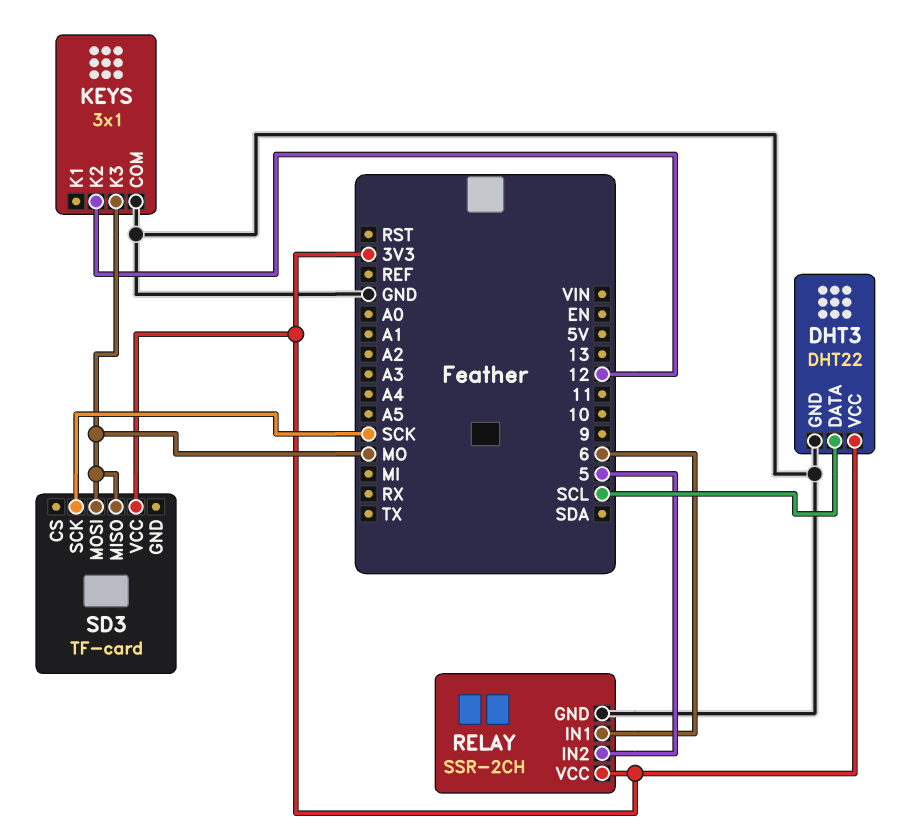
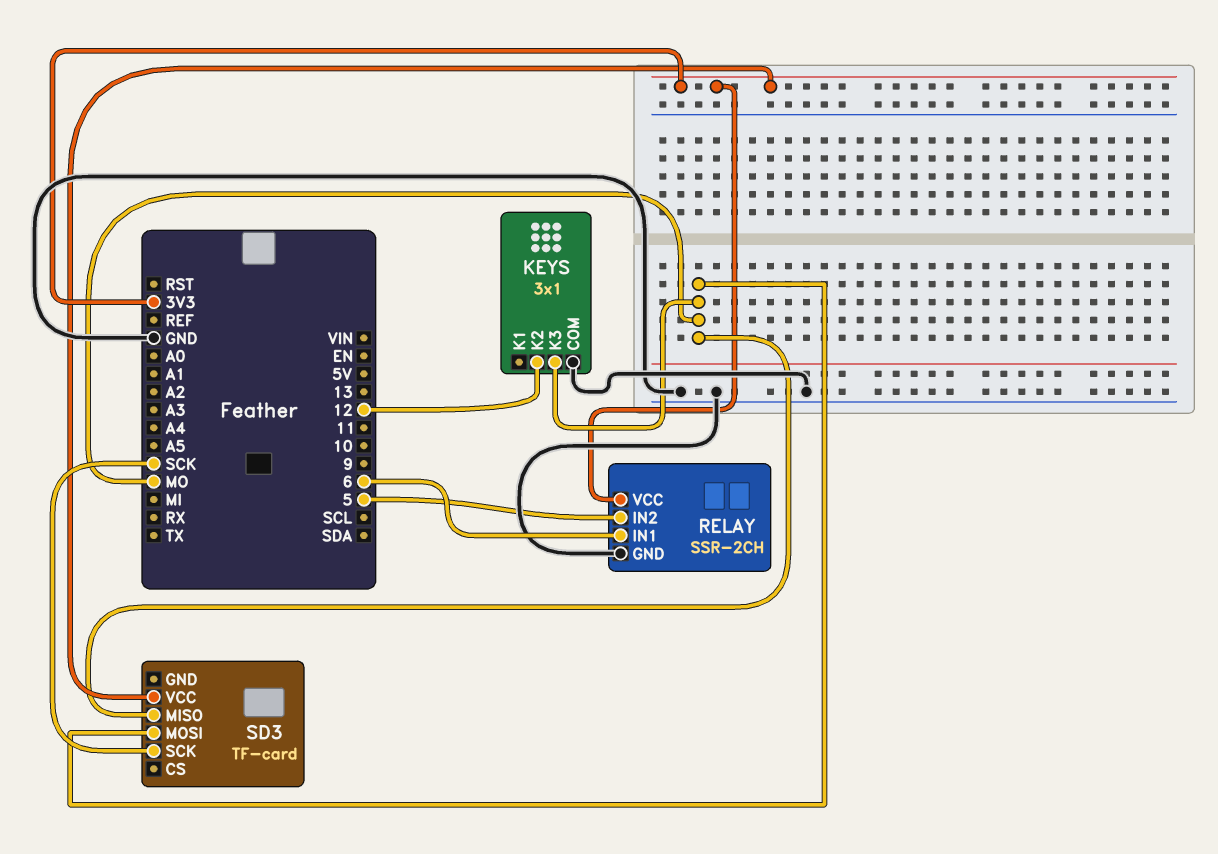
DHT3: DHT22 -> none
DHT3 pin DATA: SCL -> none
DHT3 pin GND: GND -> none
DHT3 pin VCC: 3V3 -> none

